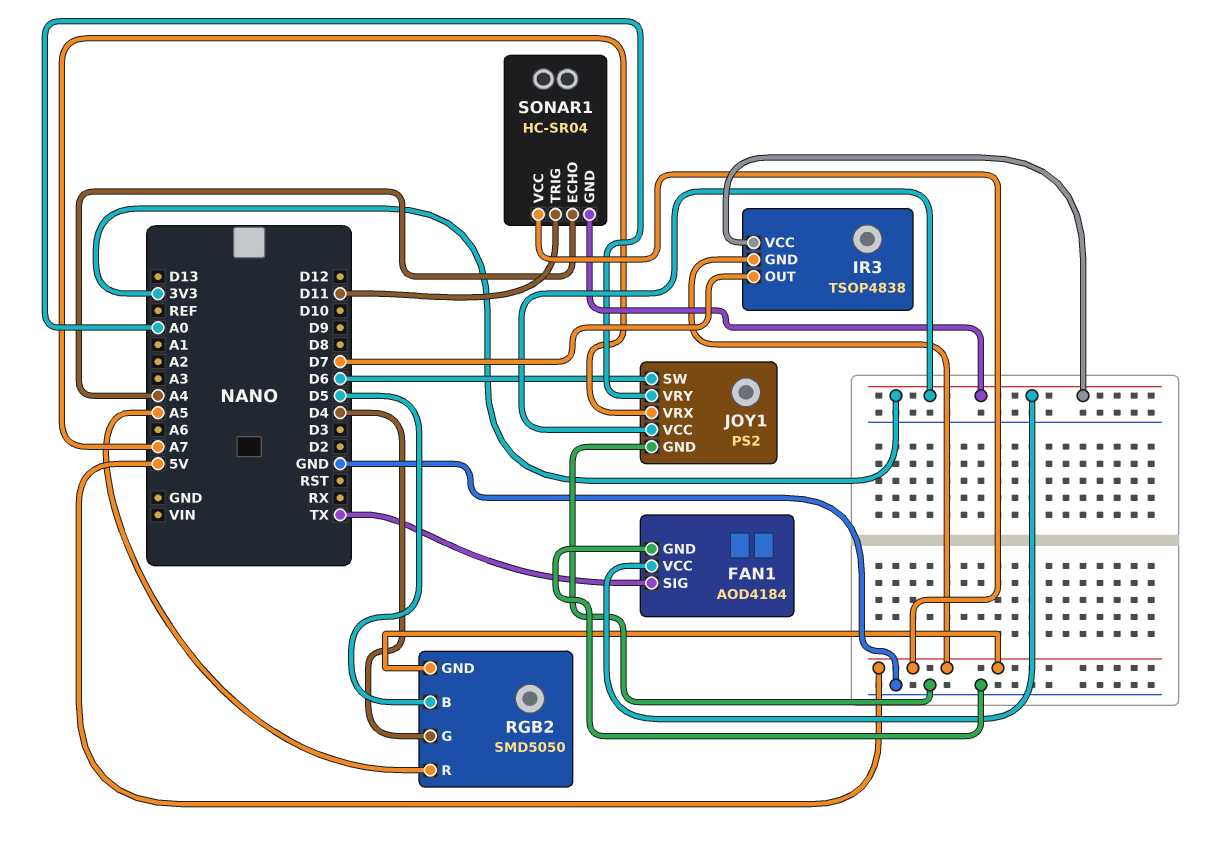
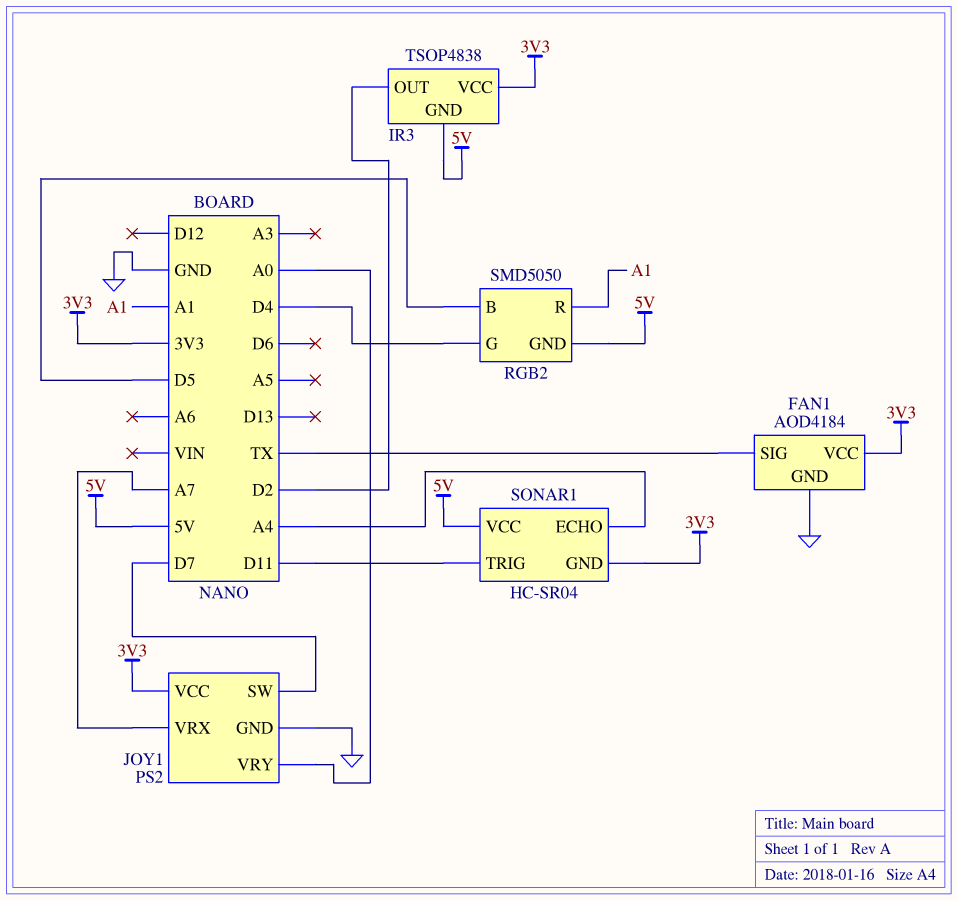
IR3 pin OUT: D7 -> D2
JOY1 pin SW: D6 -> D7
RGB2 pin R: A5 -> A1

